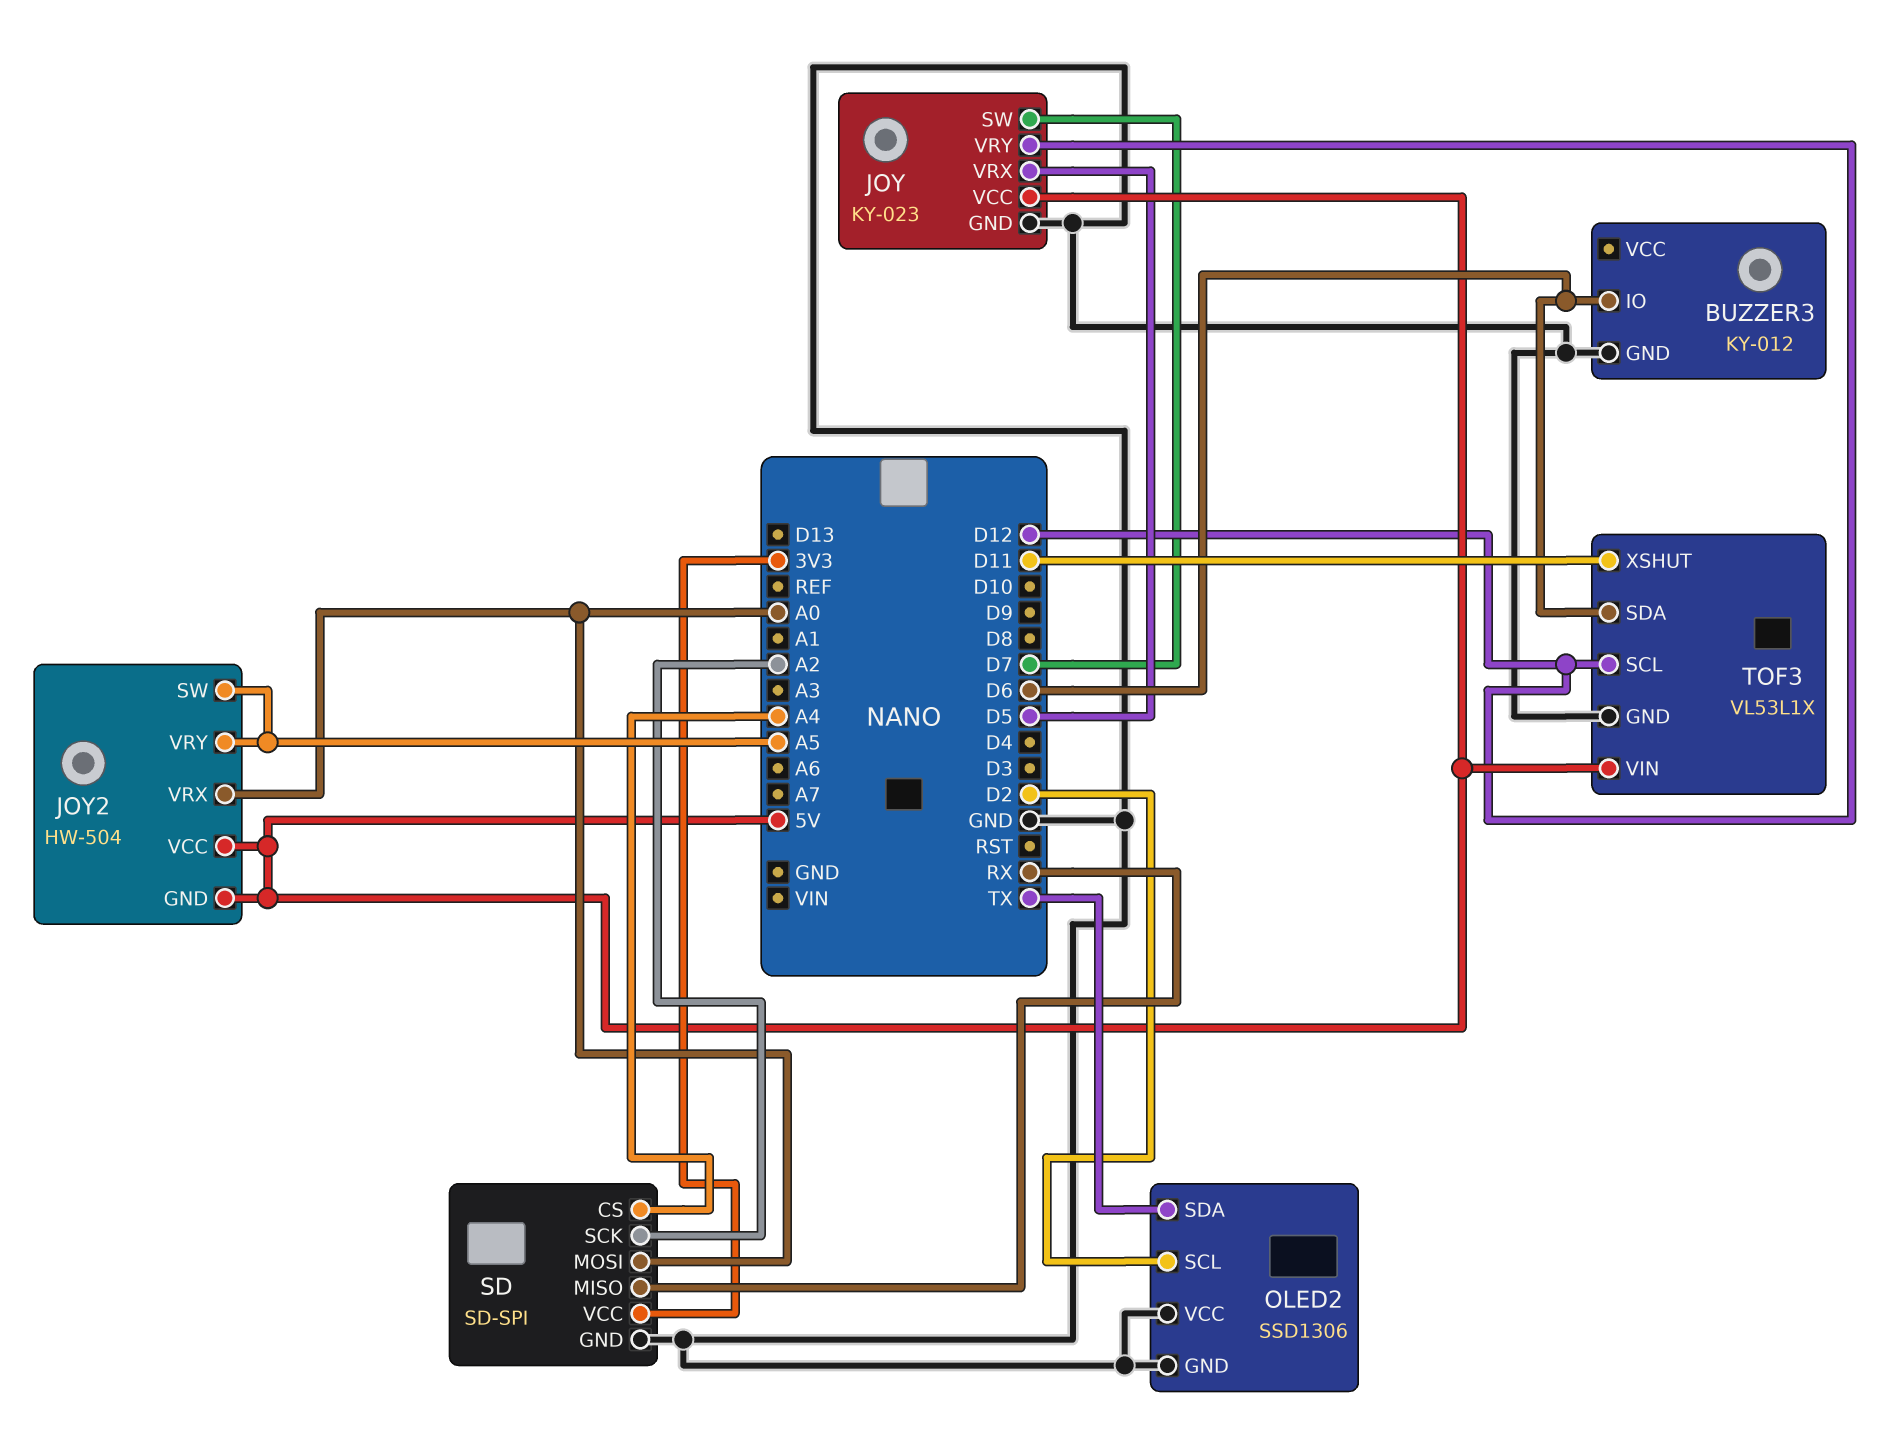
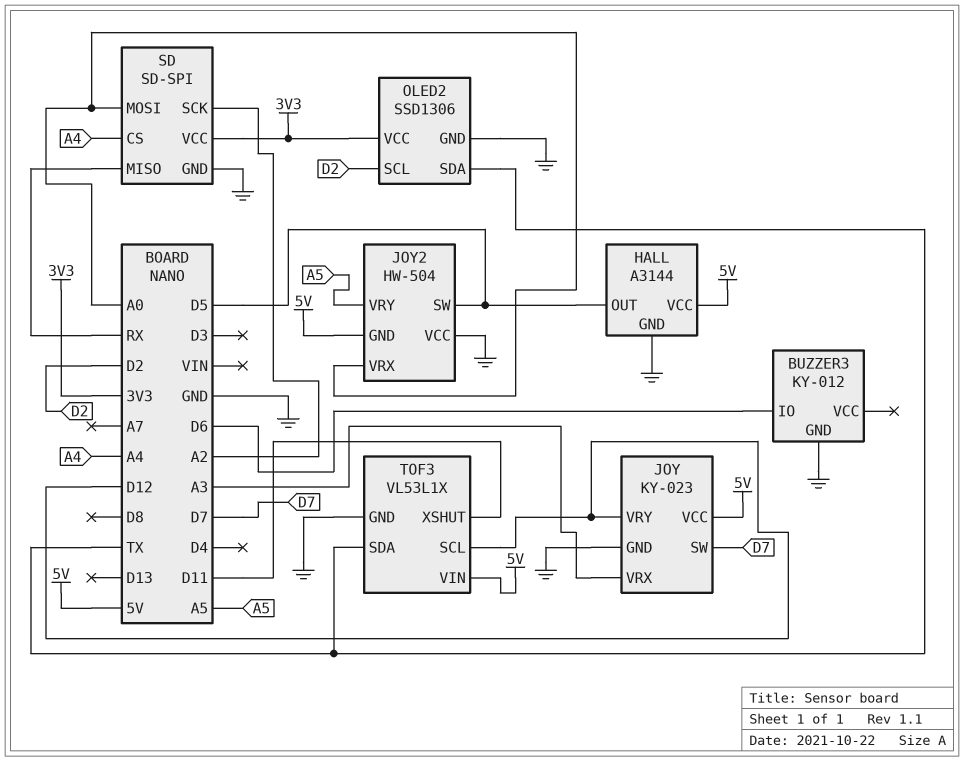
HALL: none -> A3144
HALL pin GND: none -> GND
HALL pin OUT: none -> D5
HALL pin VCC: none -> 5V
JOY pin VRX: D5 -> A3
JOY2 pin SW: A5 -> D5
JOY2 pin VCC: 5V -> GND
OLED2 pin VCC: GND -> 3V3
TOF3 pin SDA: D6 -> TX

